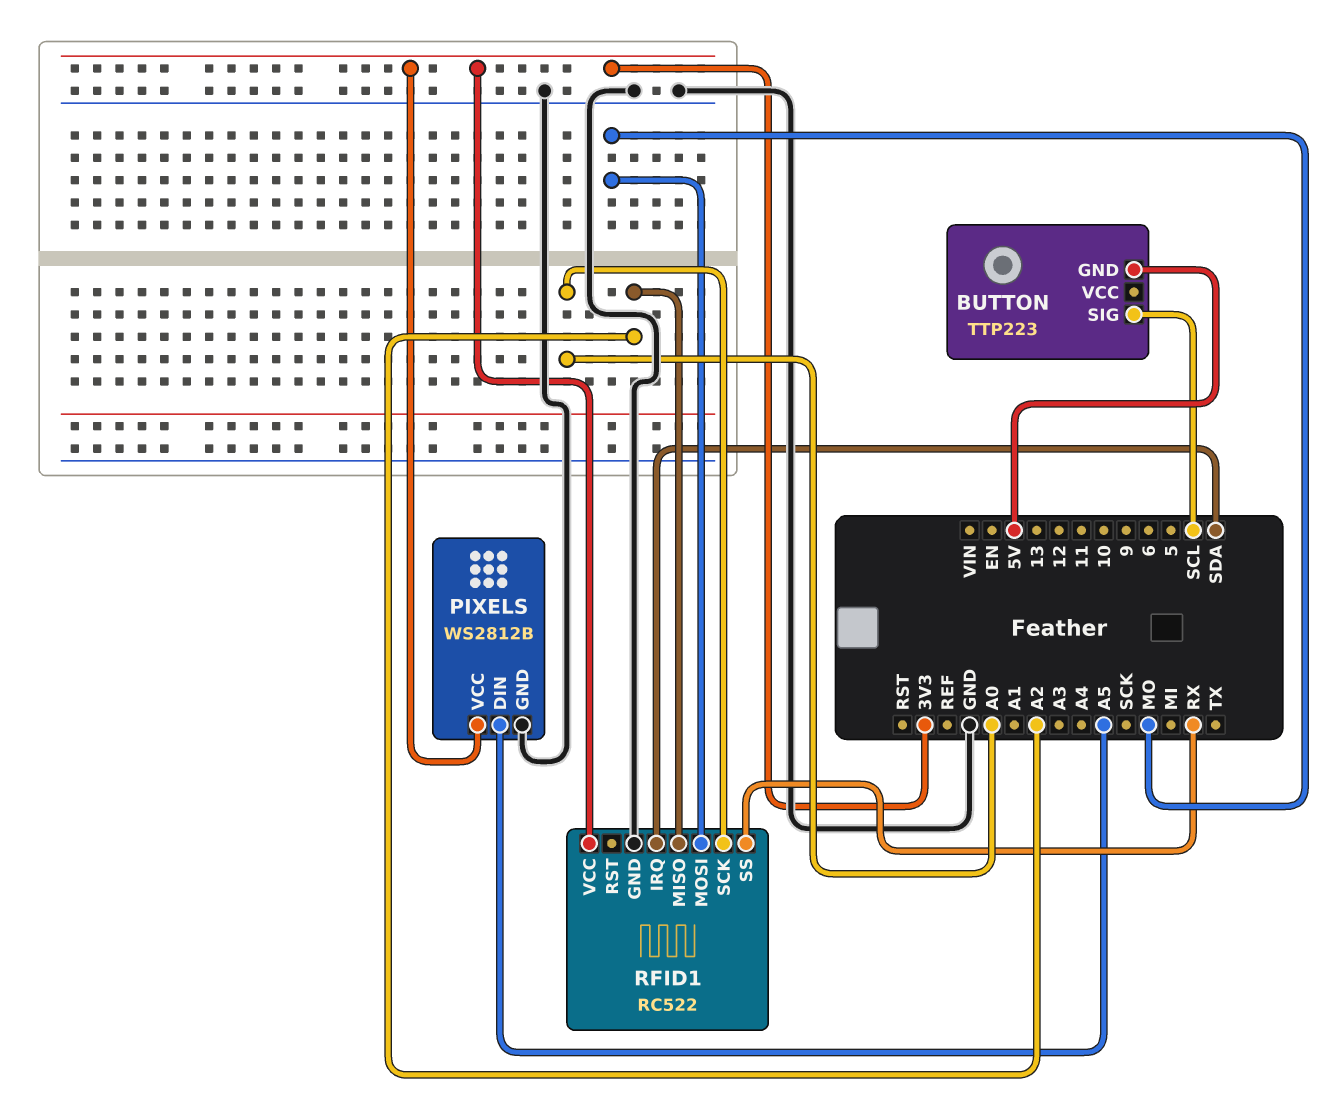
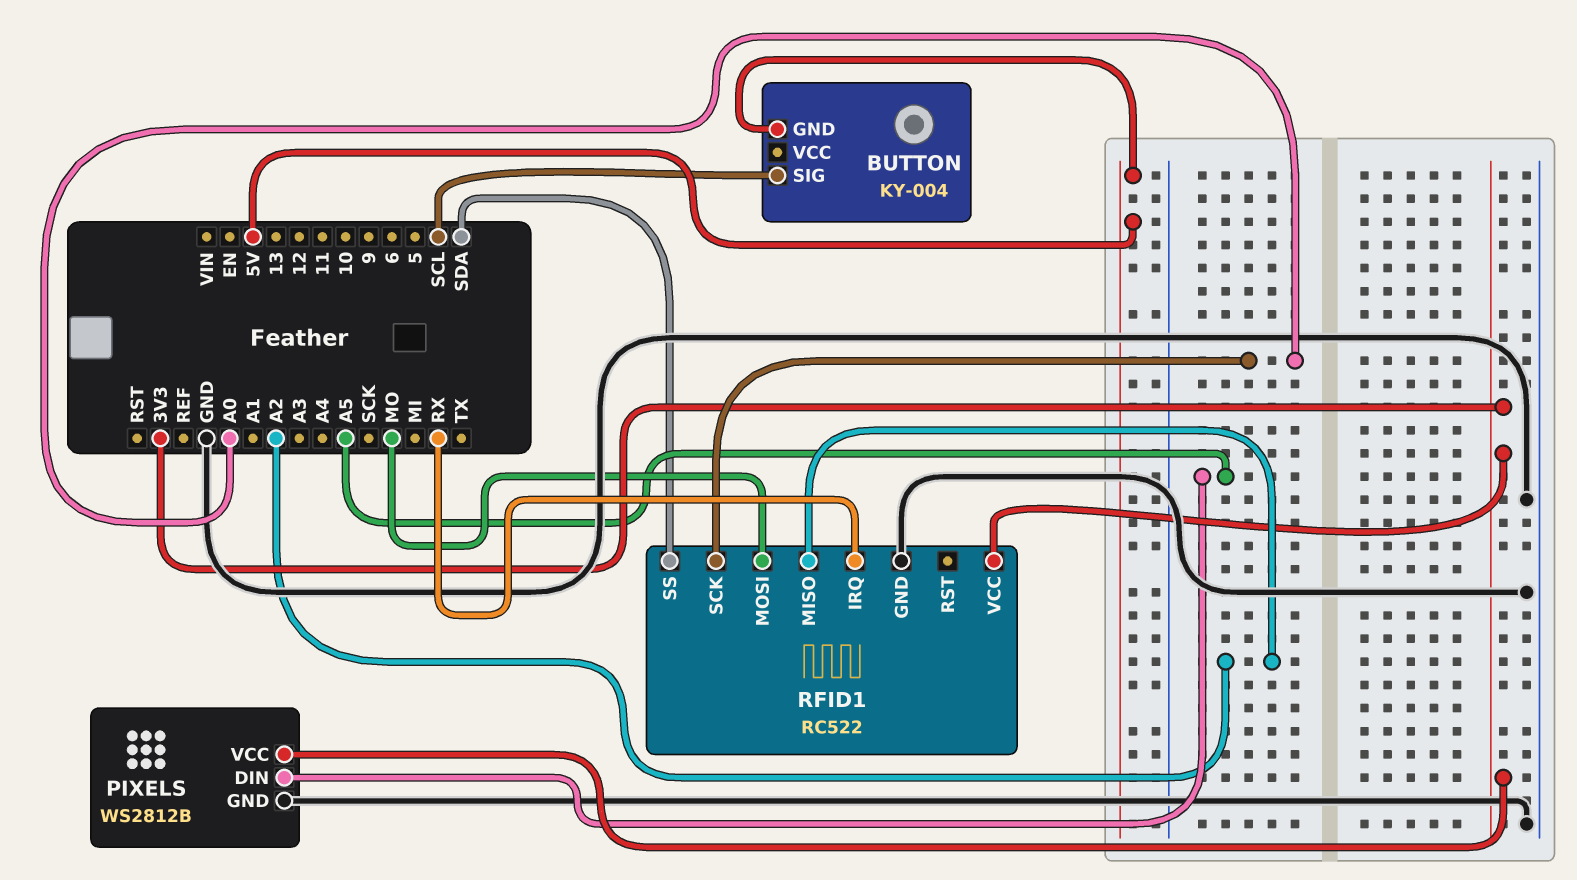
BUTTON: TTP223 -> KY-004
RFID1 pin IRQ: SDA -> RX
RFID1 pin SS: RX -> SDA

